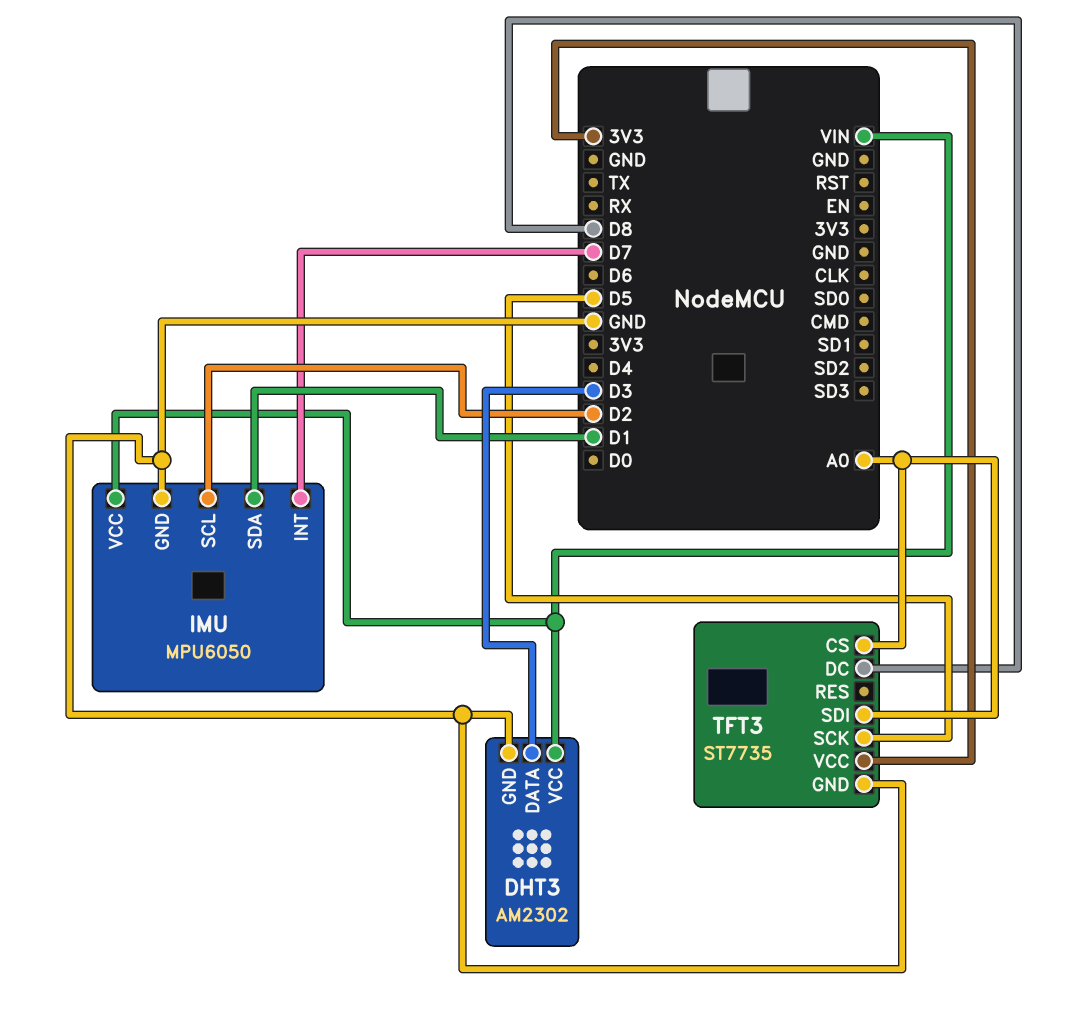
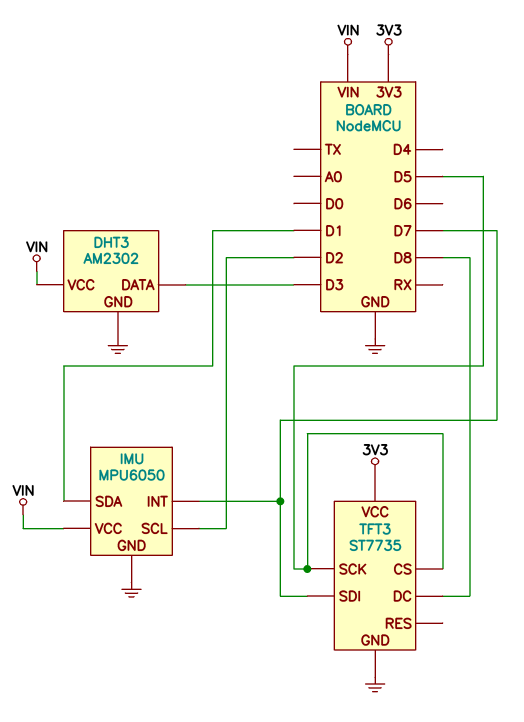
TFT3 pin CS: A0 -> D5
TFT3 pin SDI: A0 -> D7

